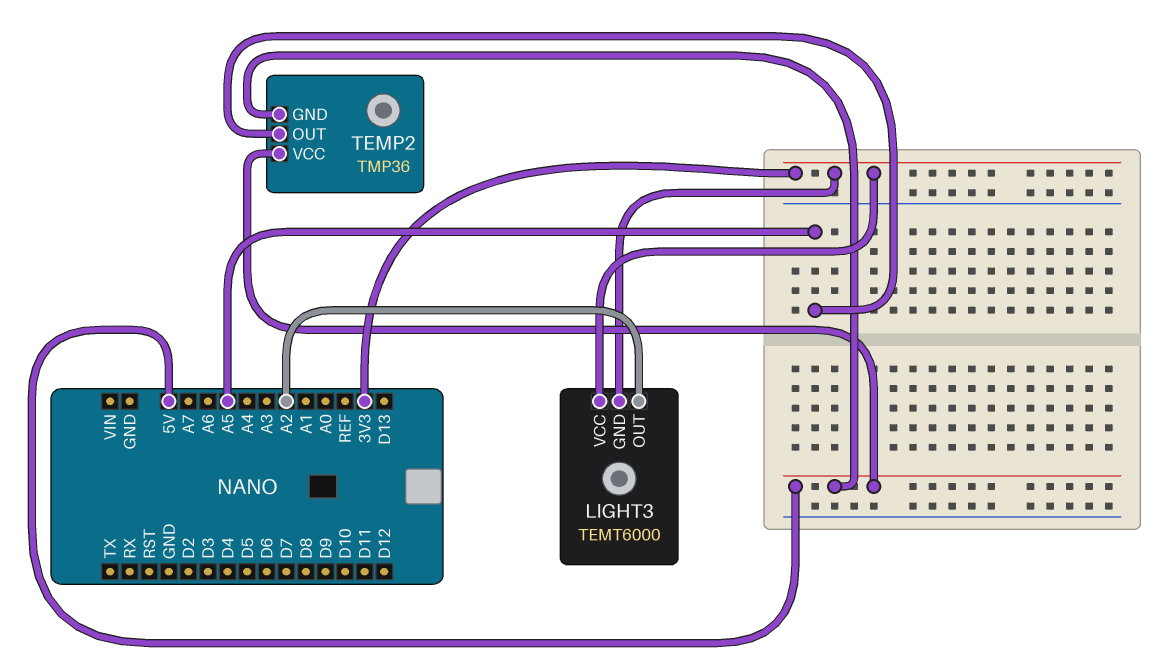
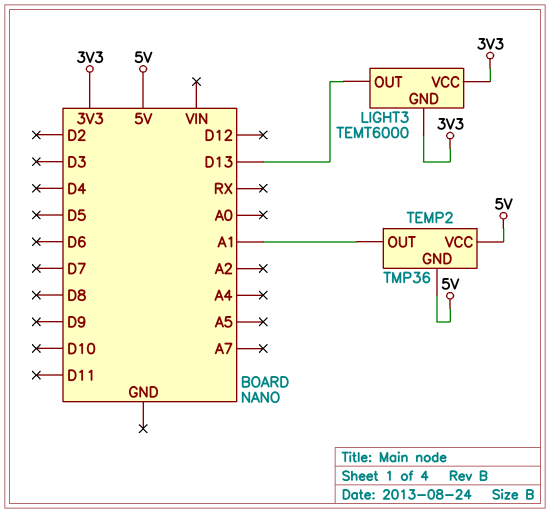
LIGHT3 pin OUT: A2 -> D13
TEMP2 pin OUT: A5 -> A1

